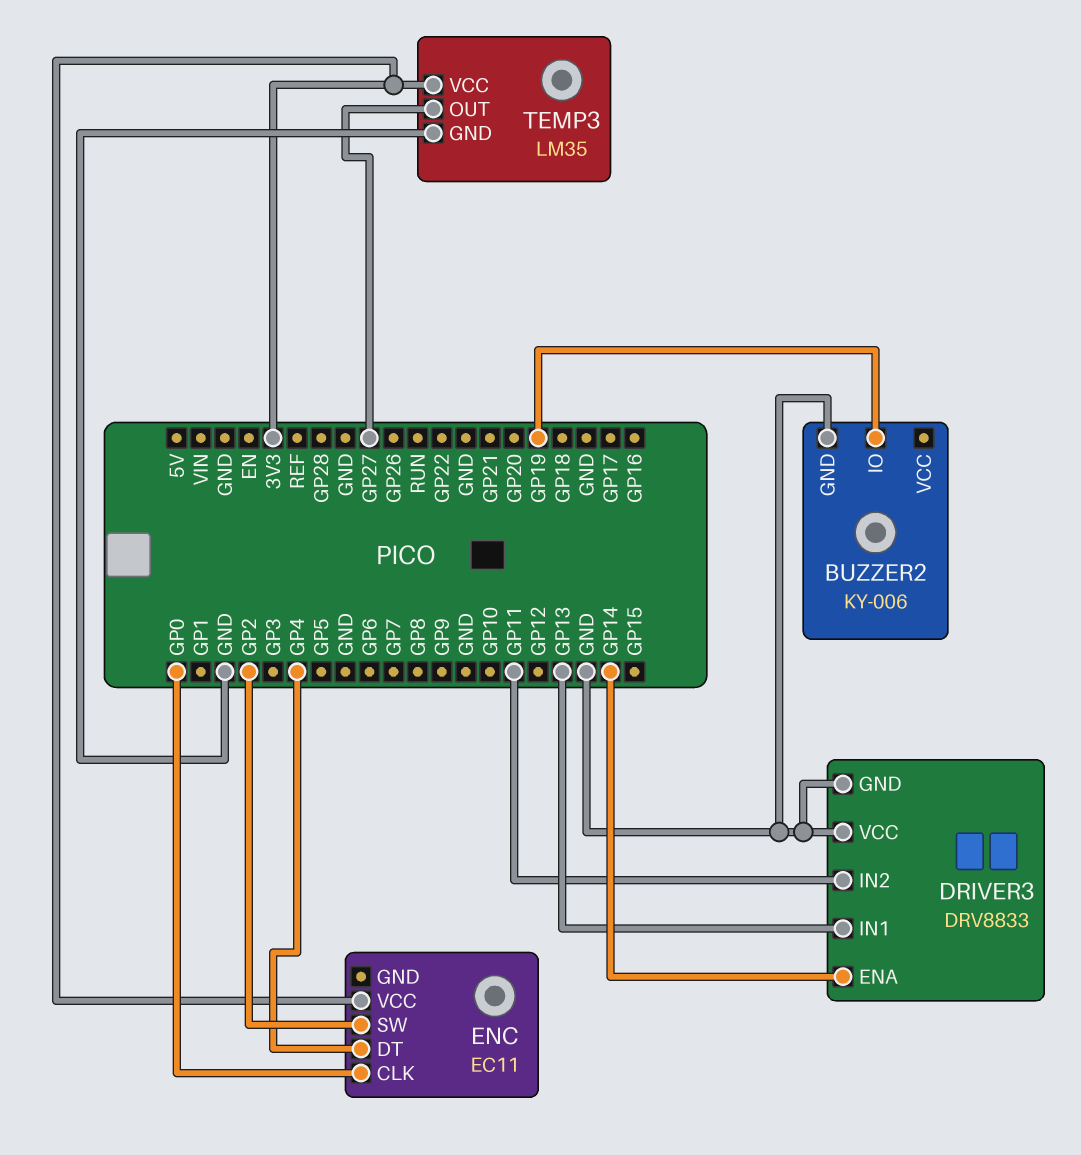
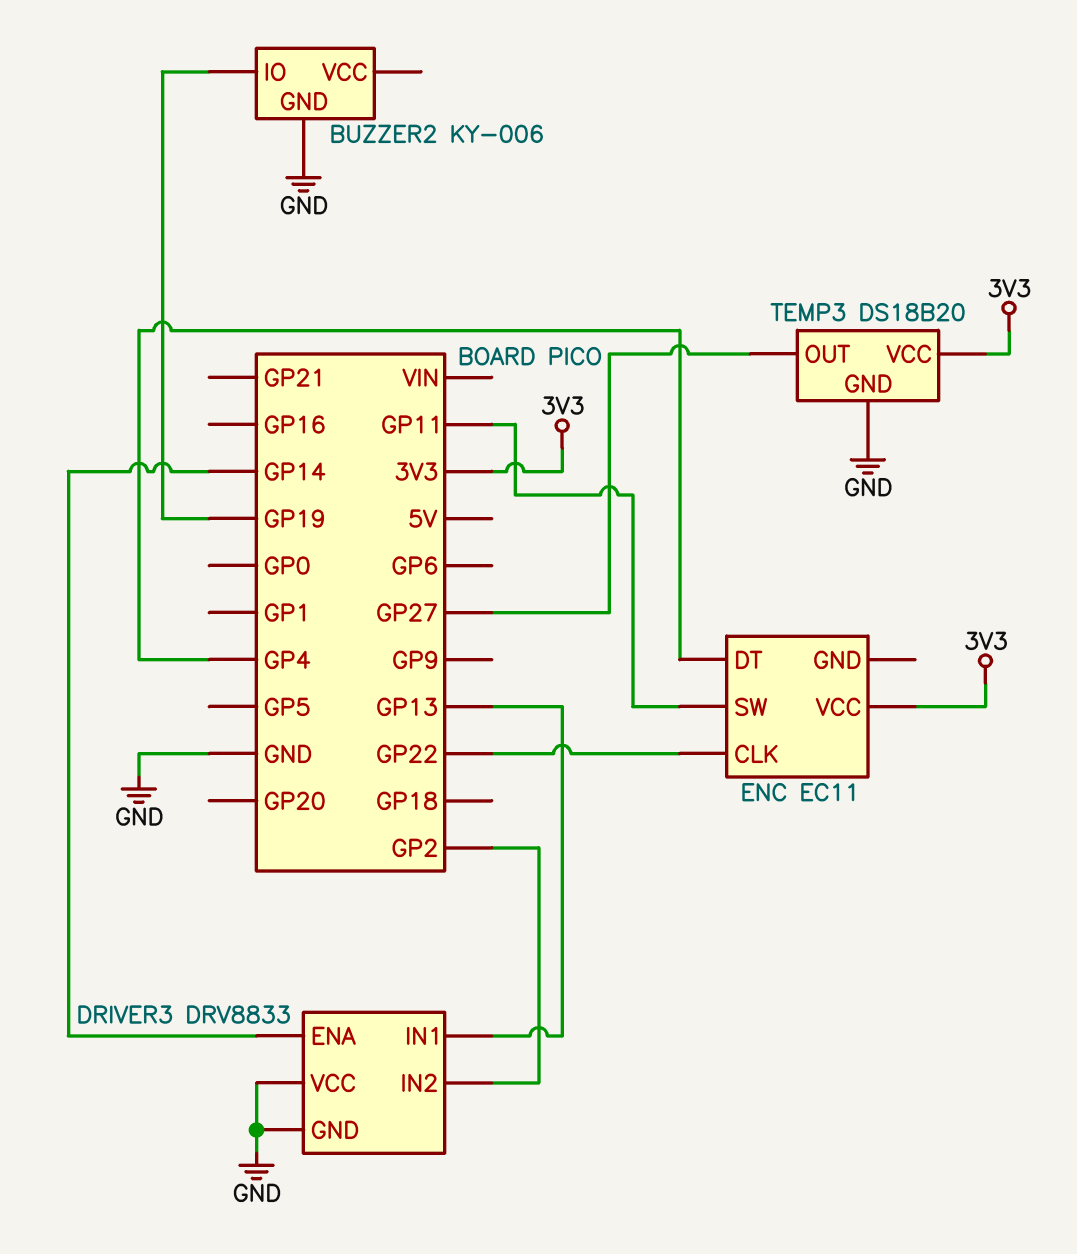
DRIVER3 pin IN2: GP11 -> GP2
ENC pin CLK: GP0 -> GP22
ENC pin SW: GP2 -> GP11
TEMP3: LM35 -> DS18B20

